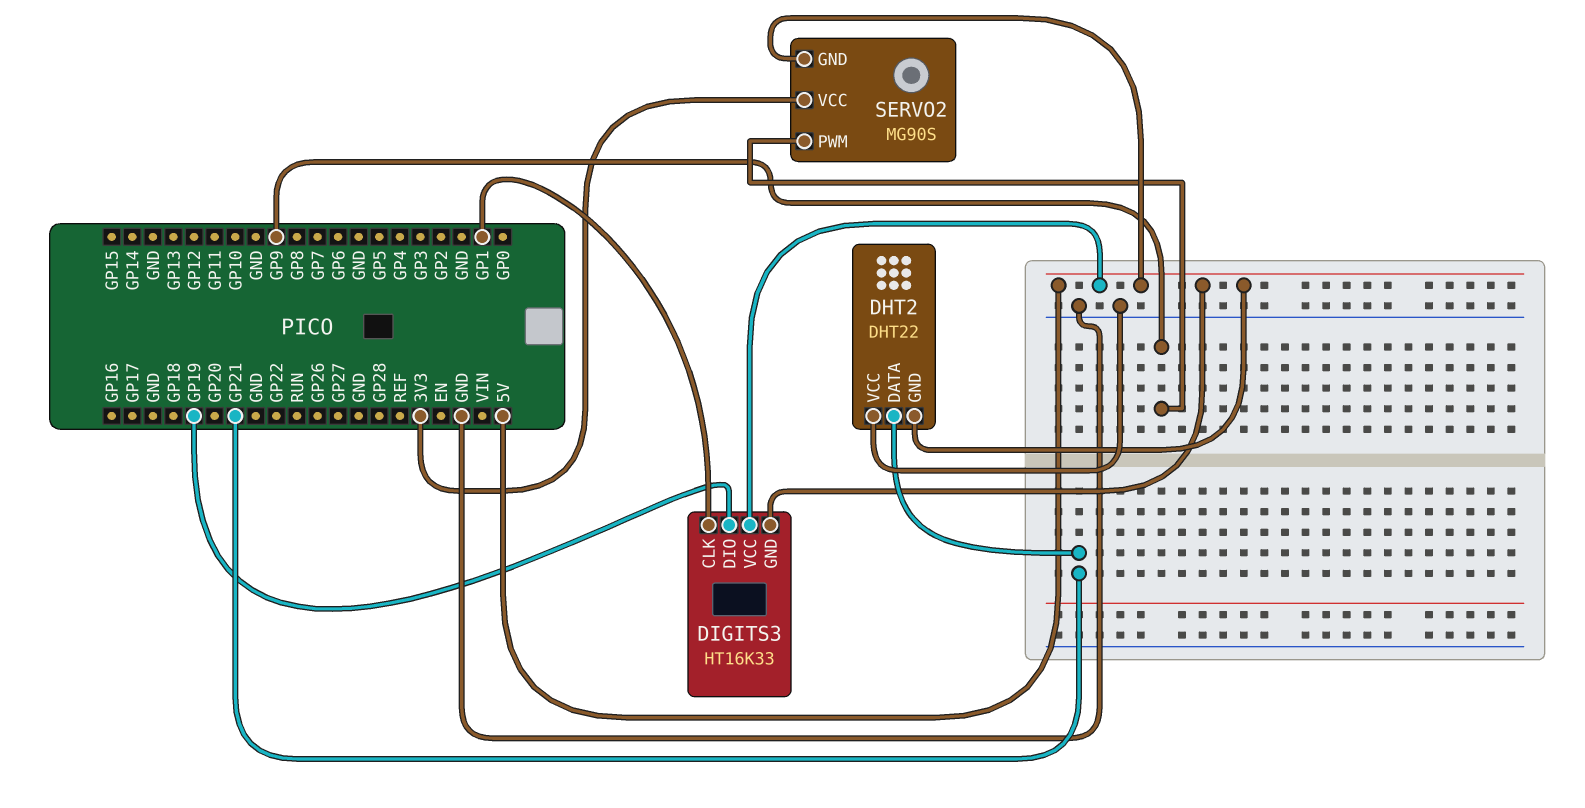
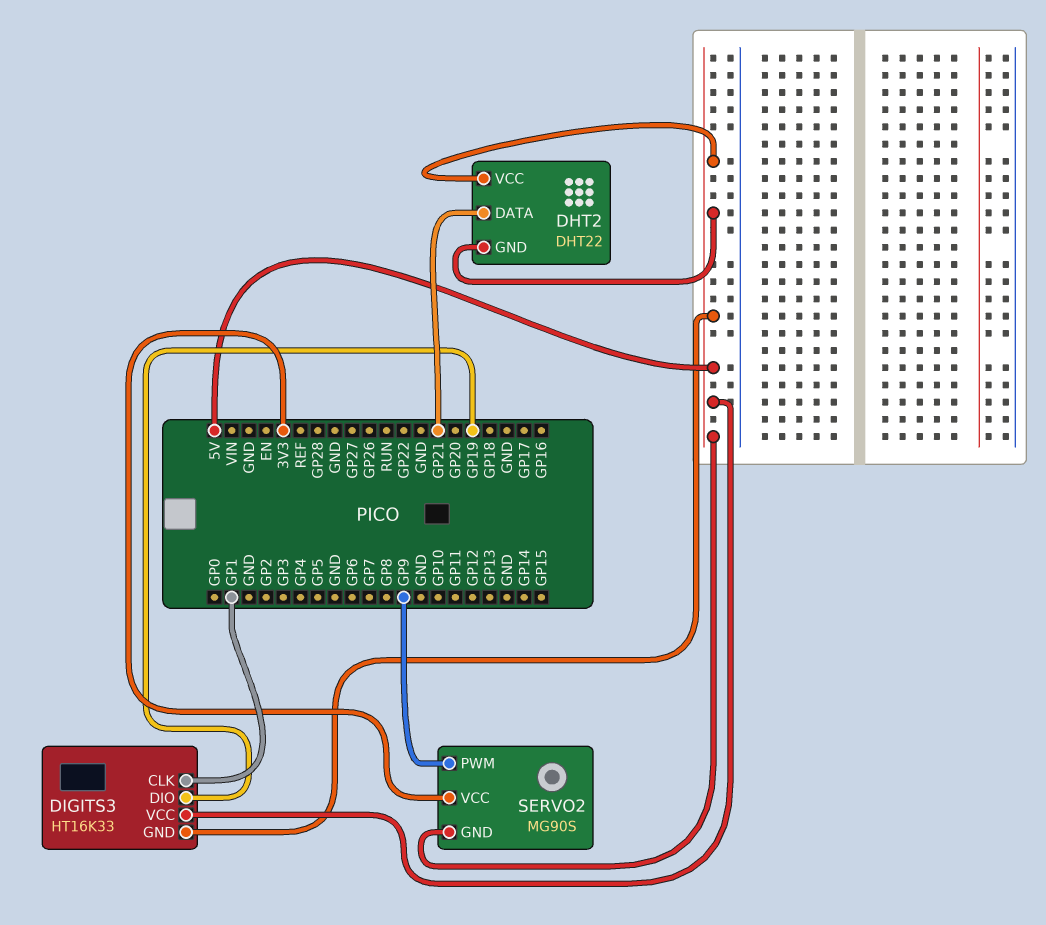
DHT2 pin VCC: GND -> 5V

